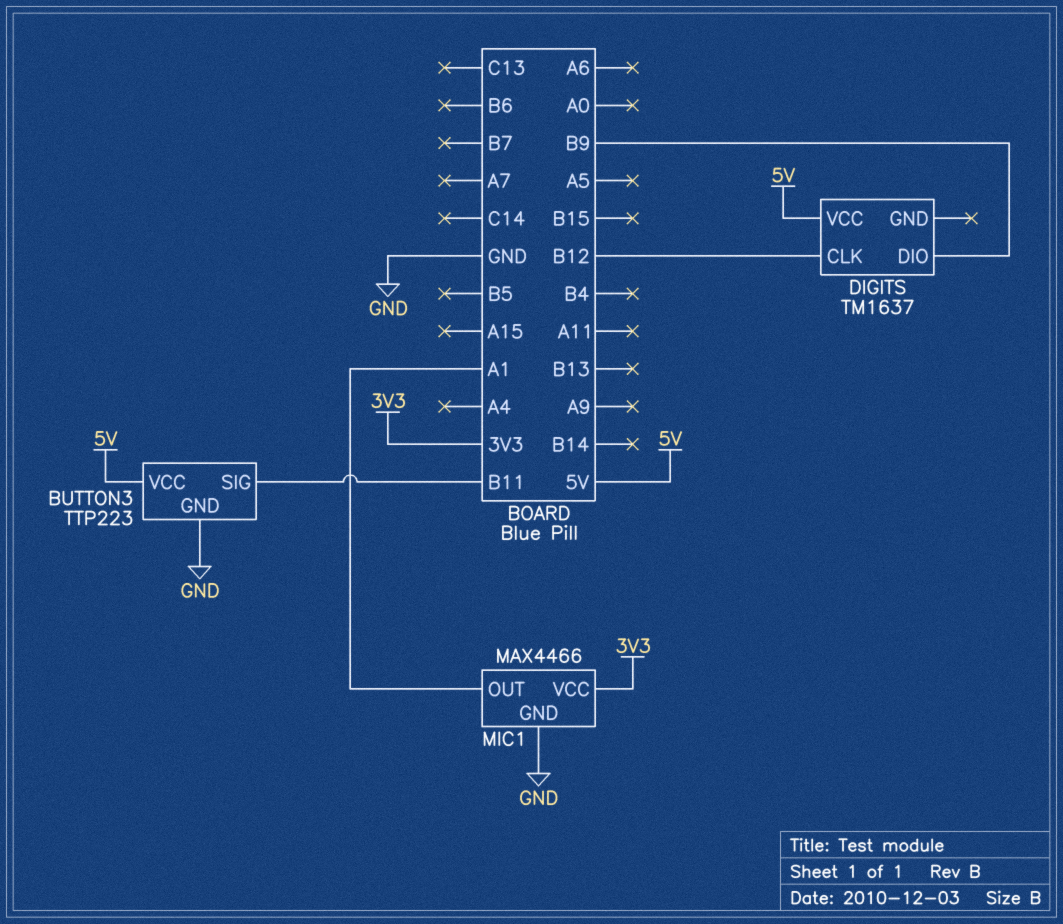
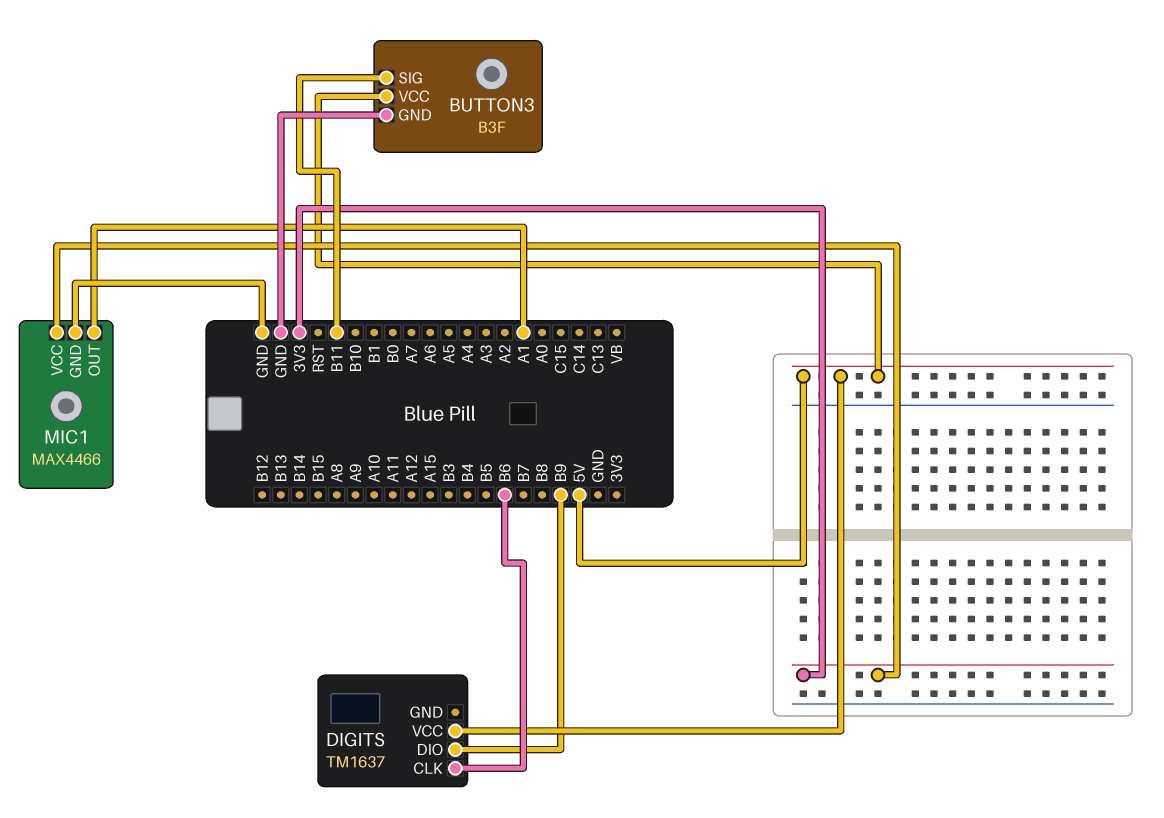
BUTTON3: TTP223 -> B3F
DIGITS pin CLK: B12 -> B6

